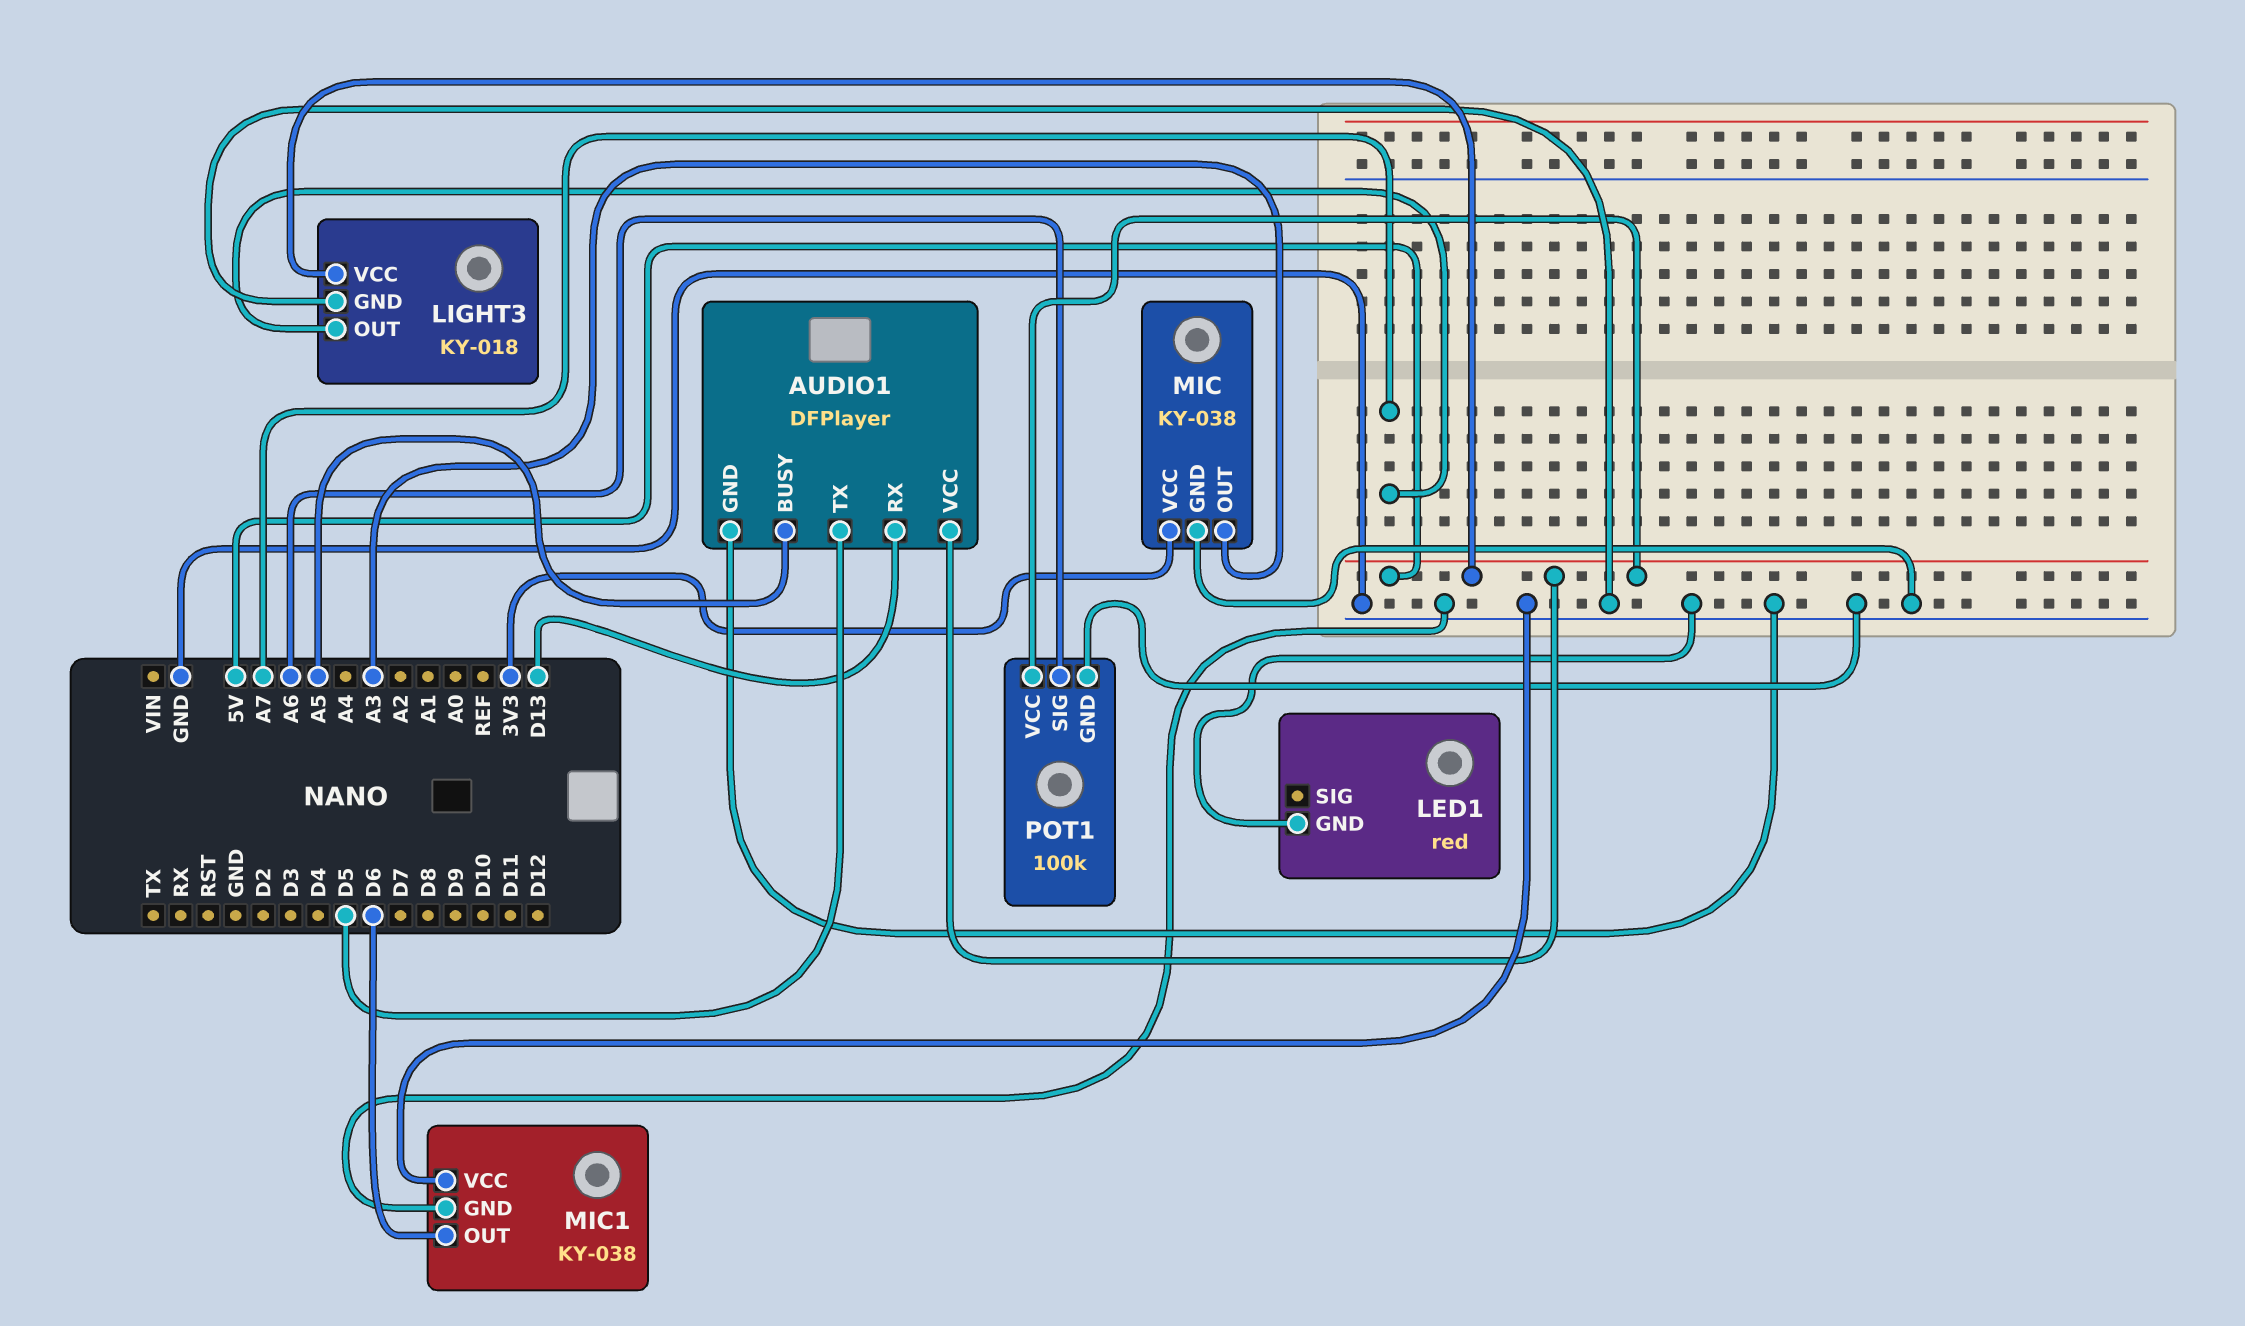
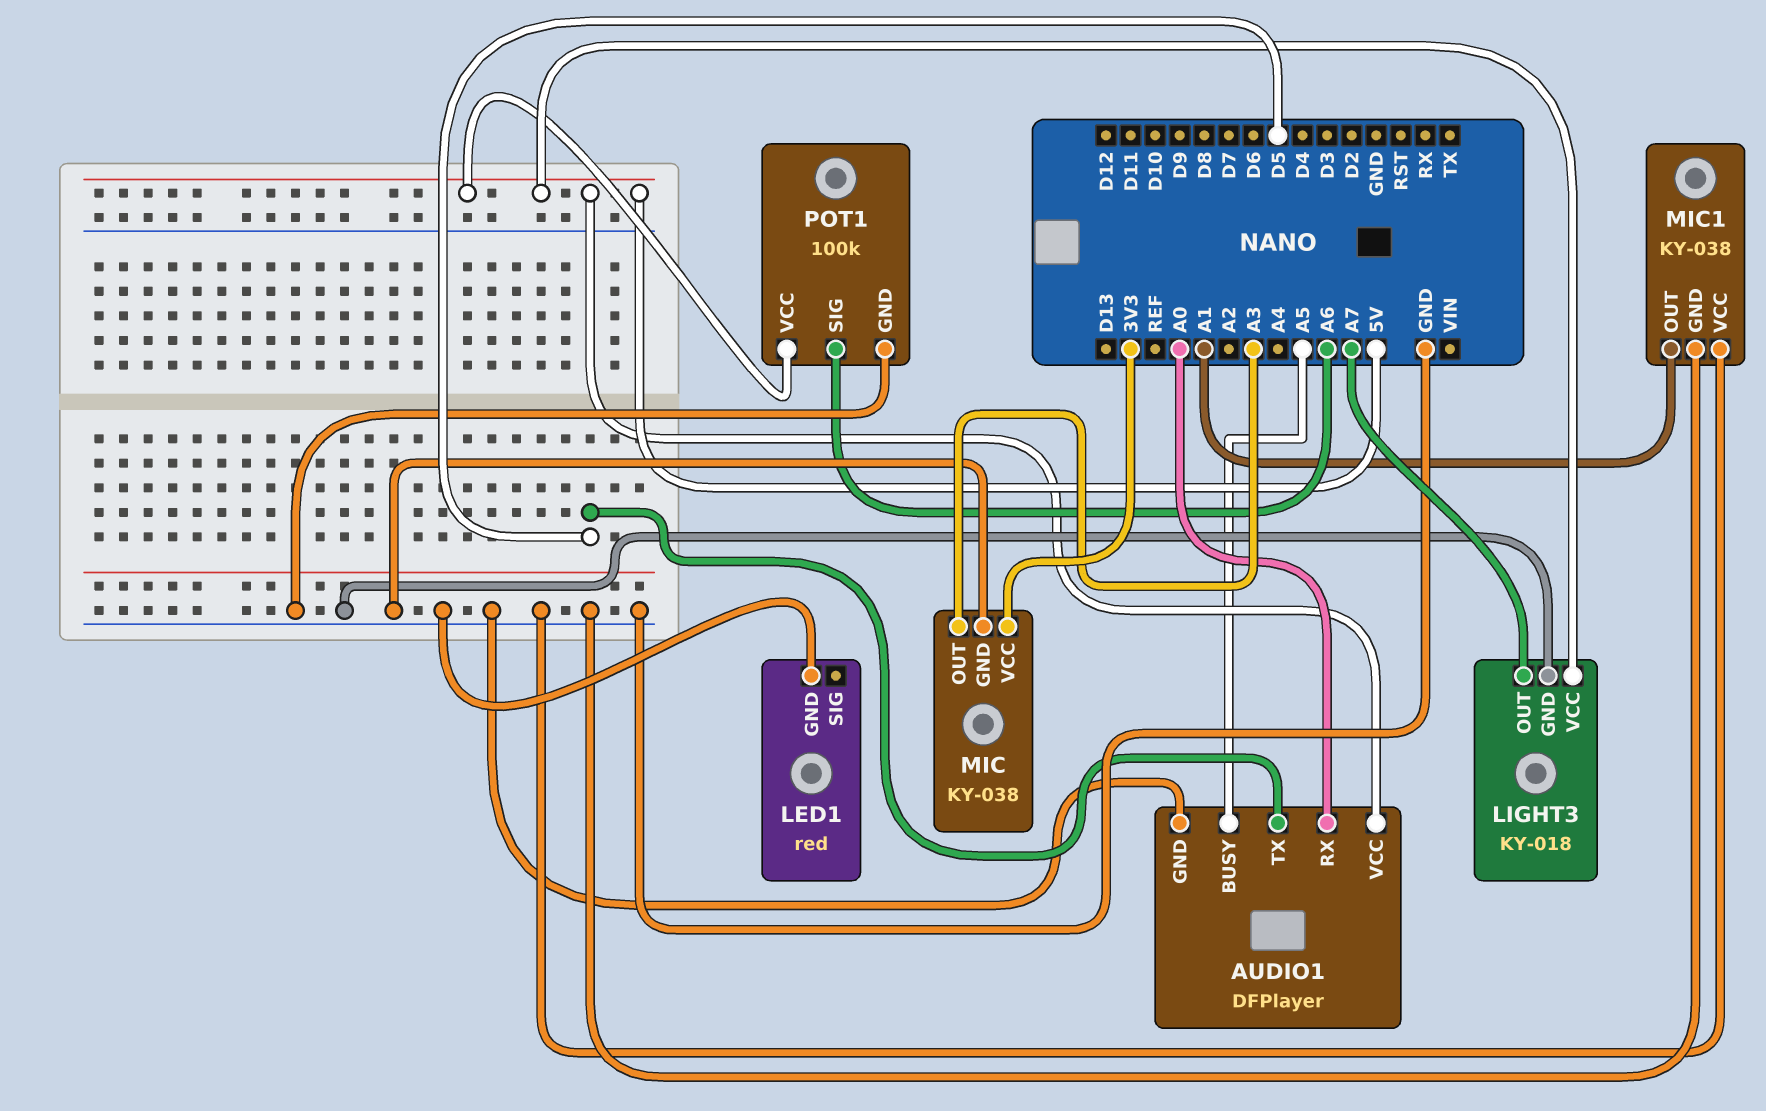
AUDIO1 pin RX: D13 -> A0
MIC1 pin OUT: D6 -> A1

